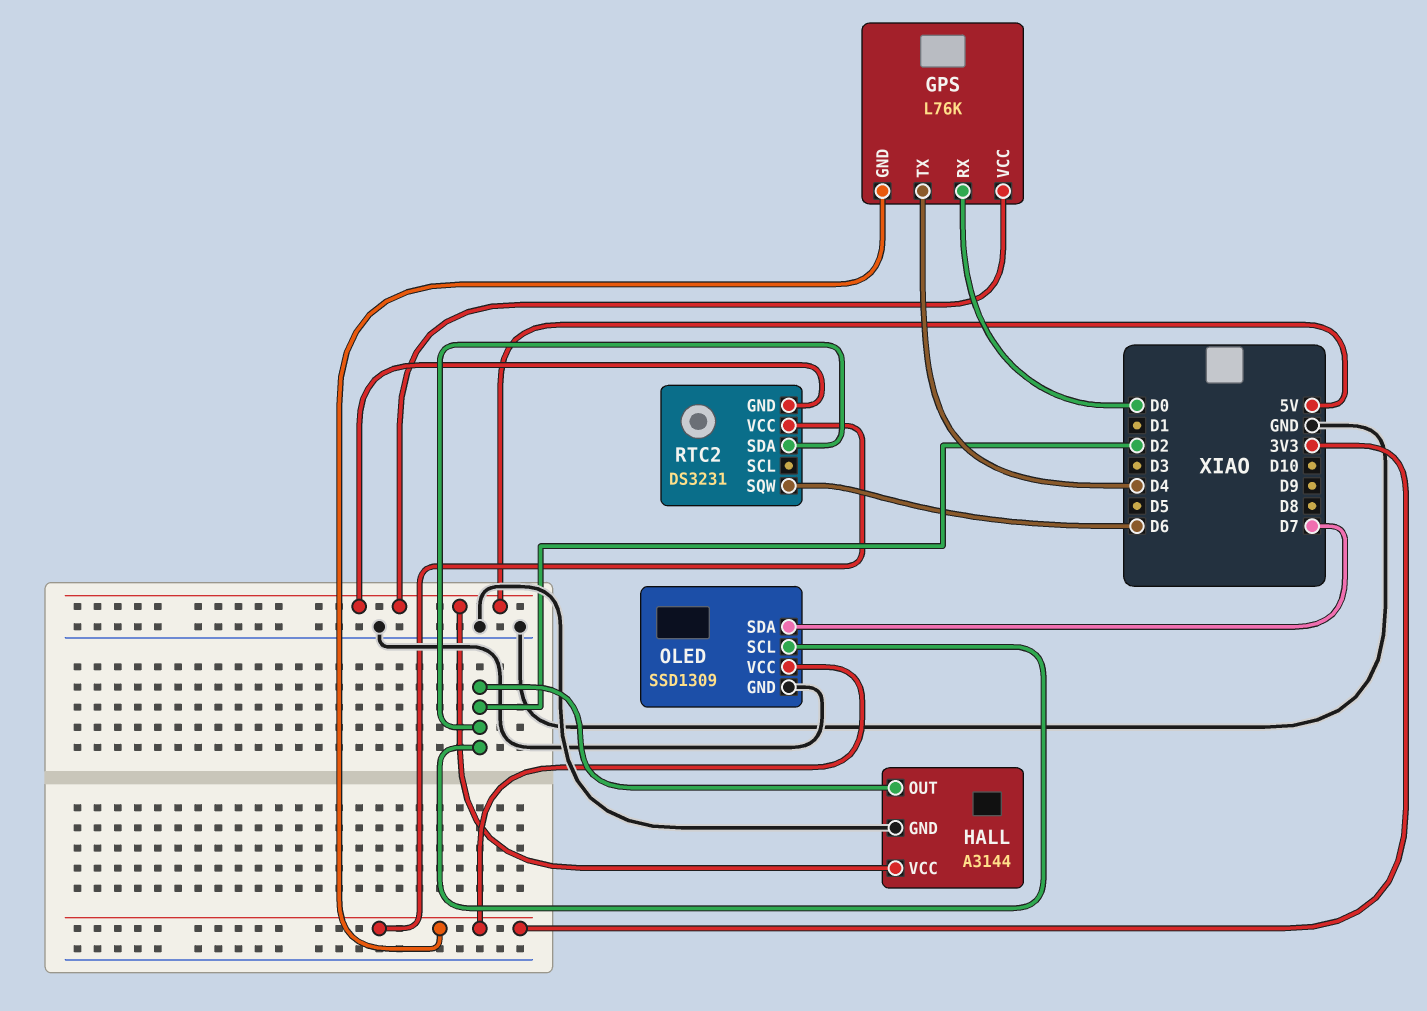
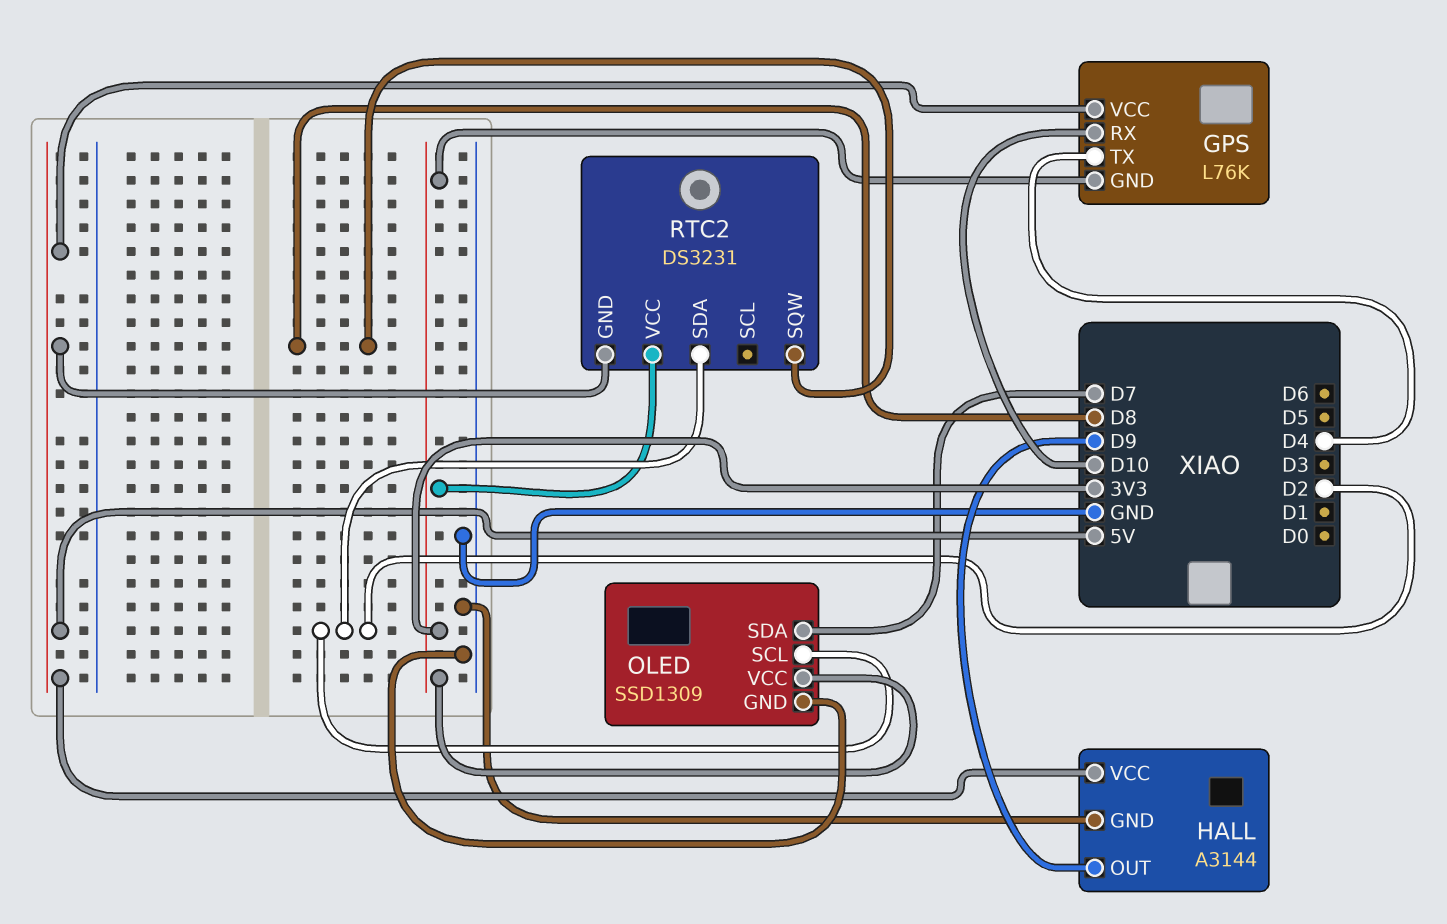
GPS pin RX: D0 -> D10
HALL pin OUT: D2 -> D9
RTC2 pin SQW: D6 -> D8

